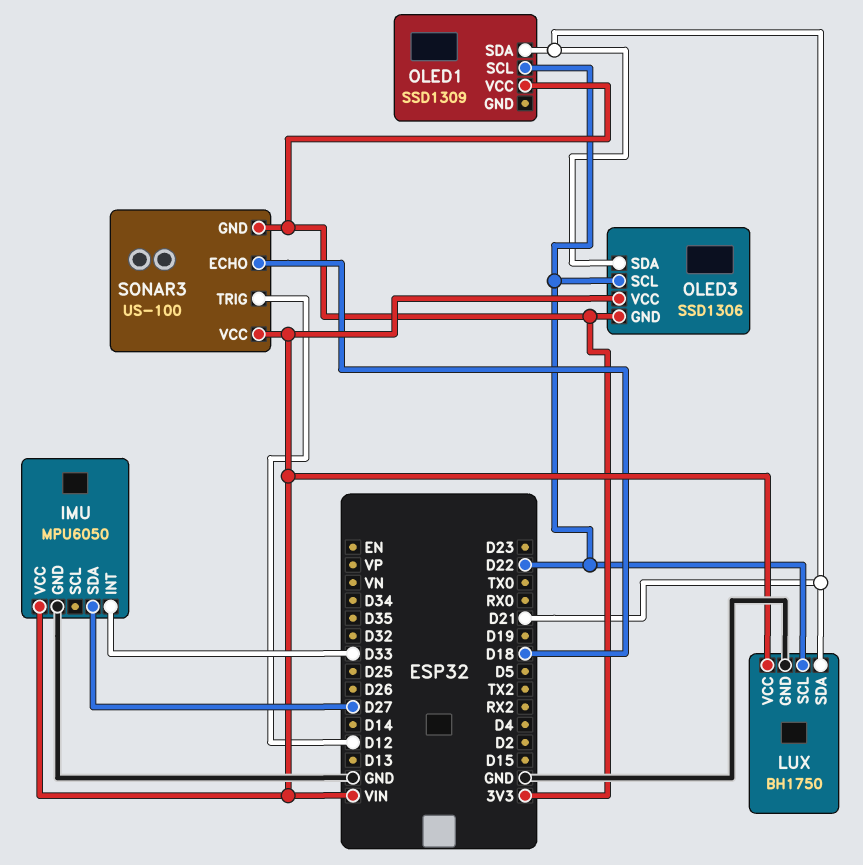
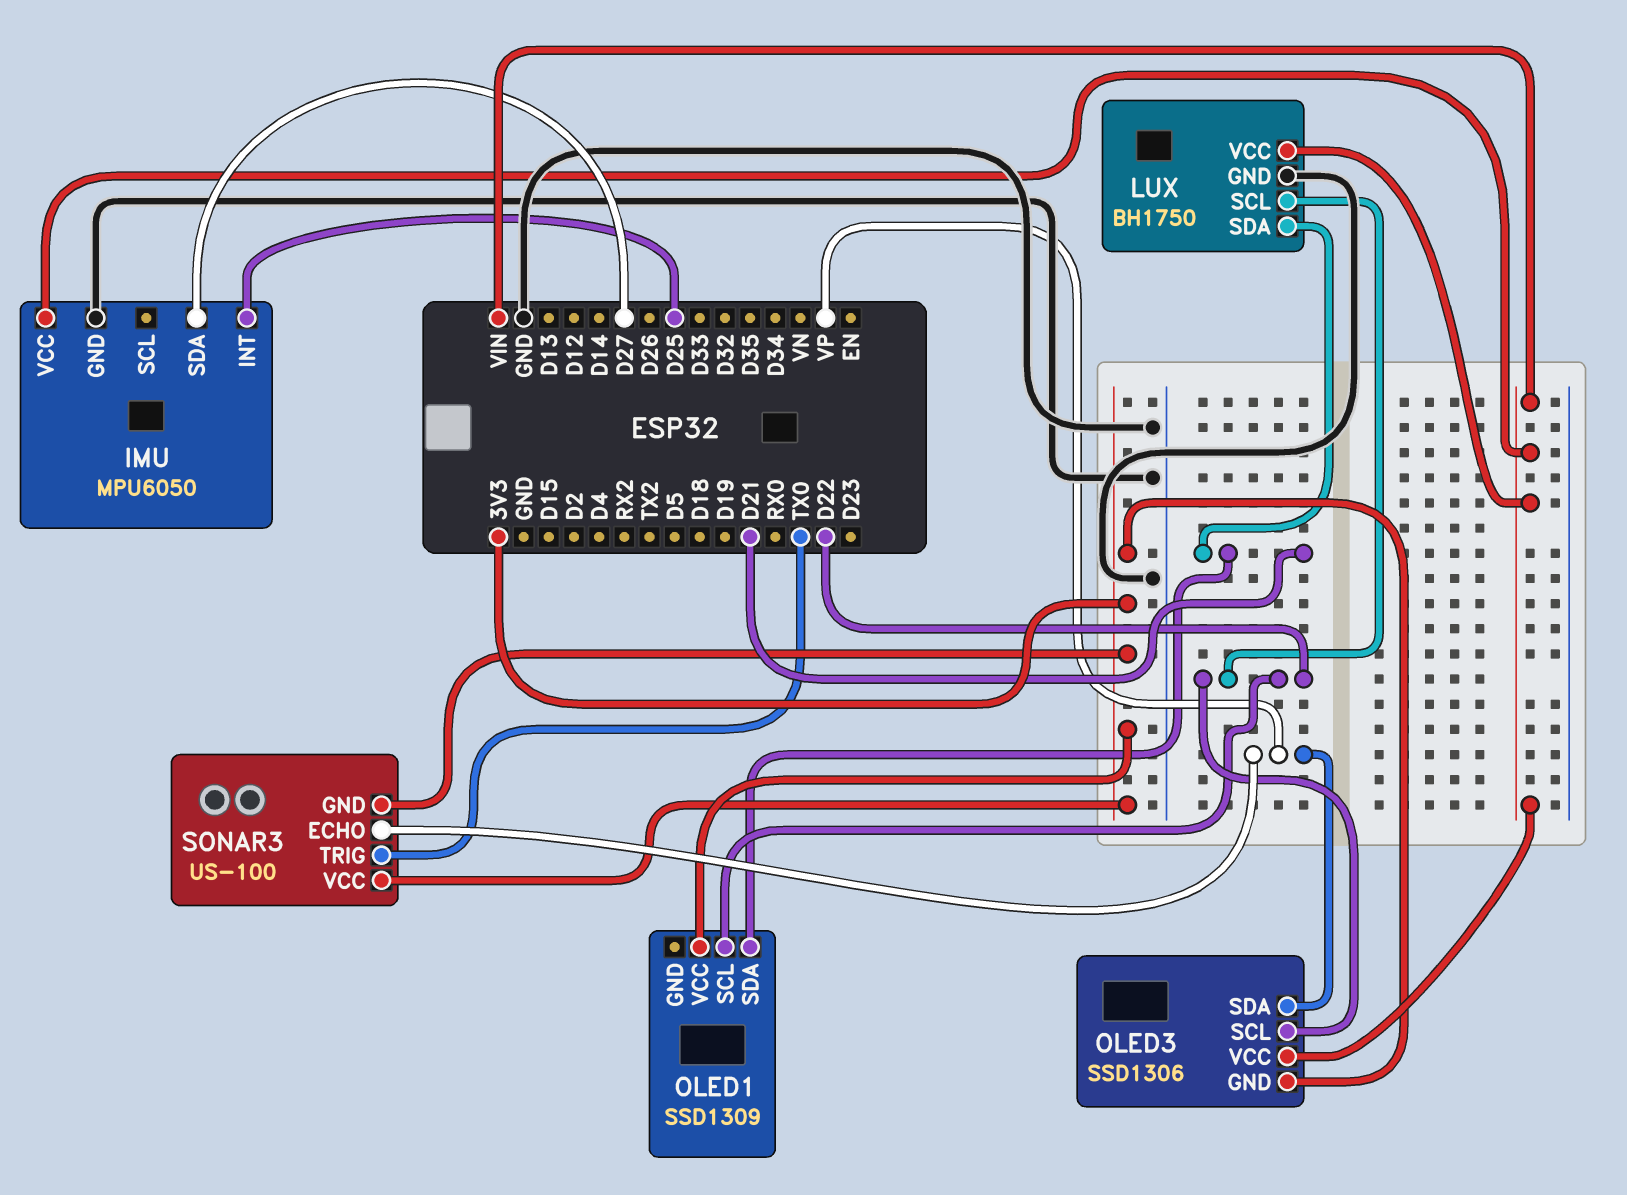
IMU pin INT: D33 -> D25
OLED3 pin SDA: D21 -> VP
SONAR3 pin ECHO: D18 -> VP
SONAR3 pin TRIG: D12 -> TX0
SONAR3 pin VCC: VIN -> 3V3

